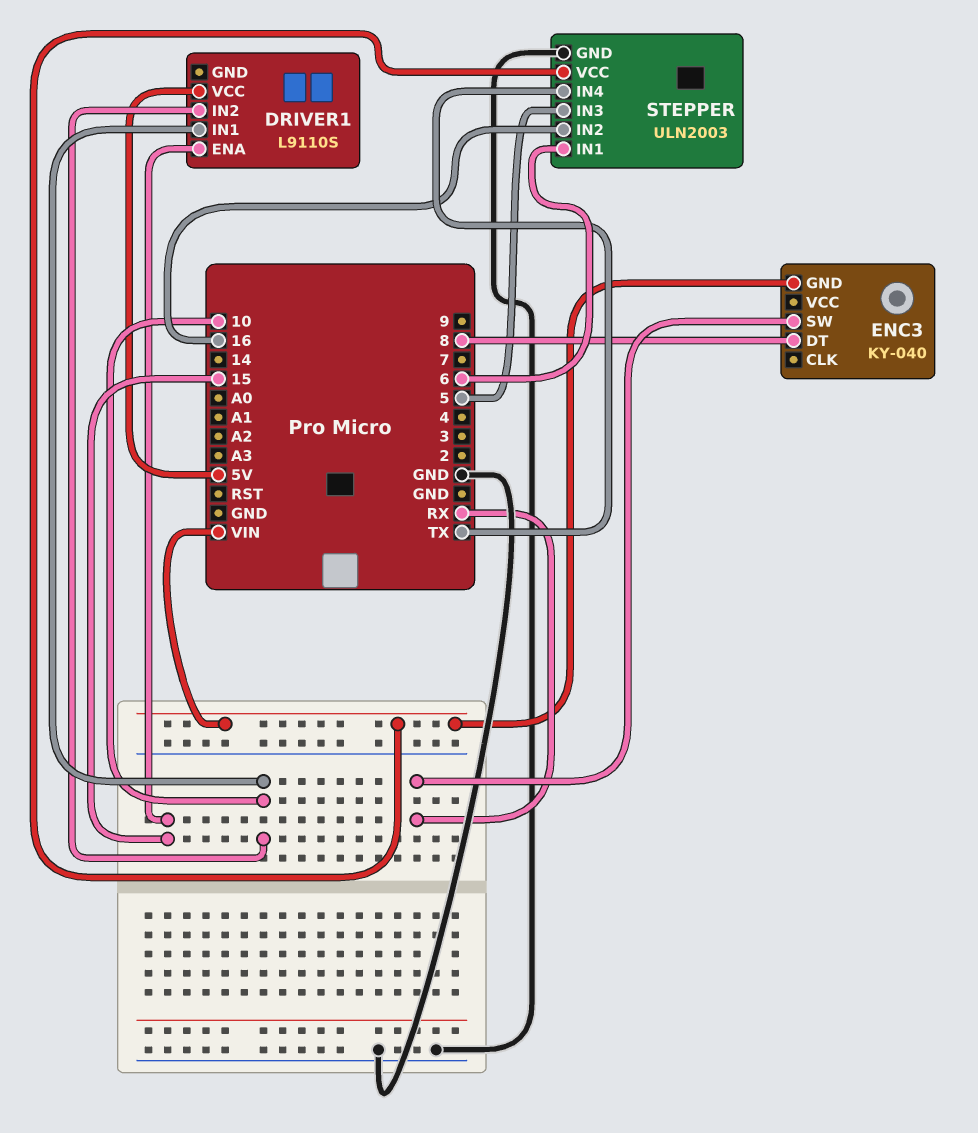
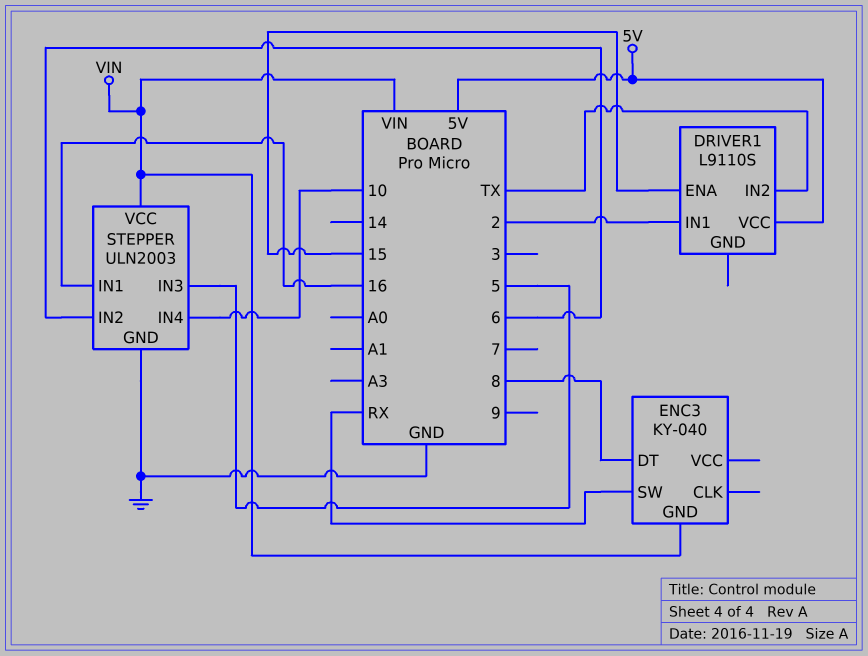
DRIVER1 pin IN1: 10 -> 2
DRIVER1 pin IN2: 10 -> TX
STEPPER pin IN1: 6 -> 16
STEPPER pin IN2: 16 -> 6
STEPPER pin IN4: TX -> 10

